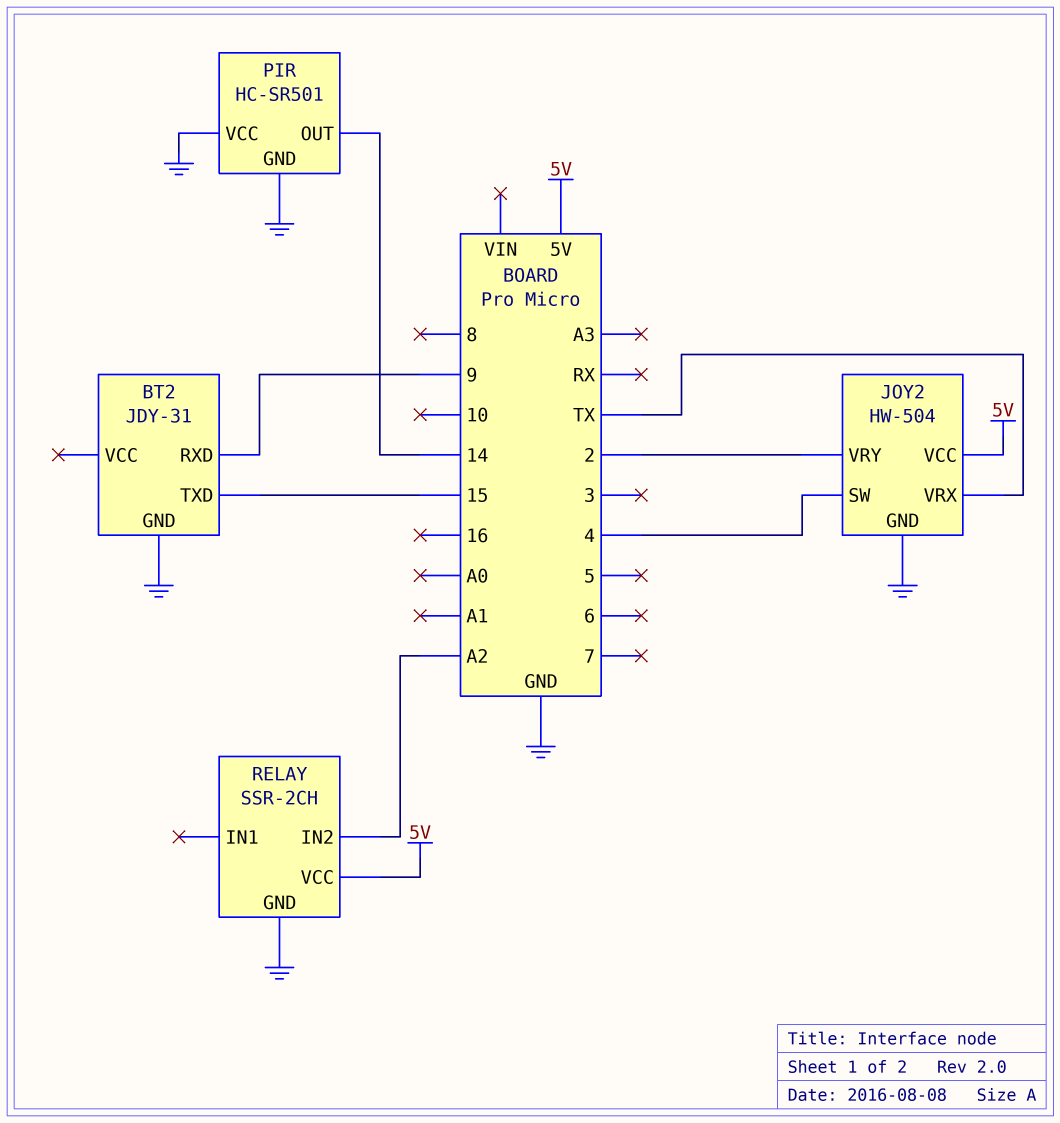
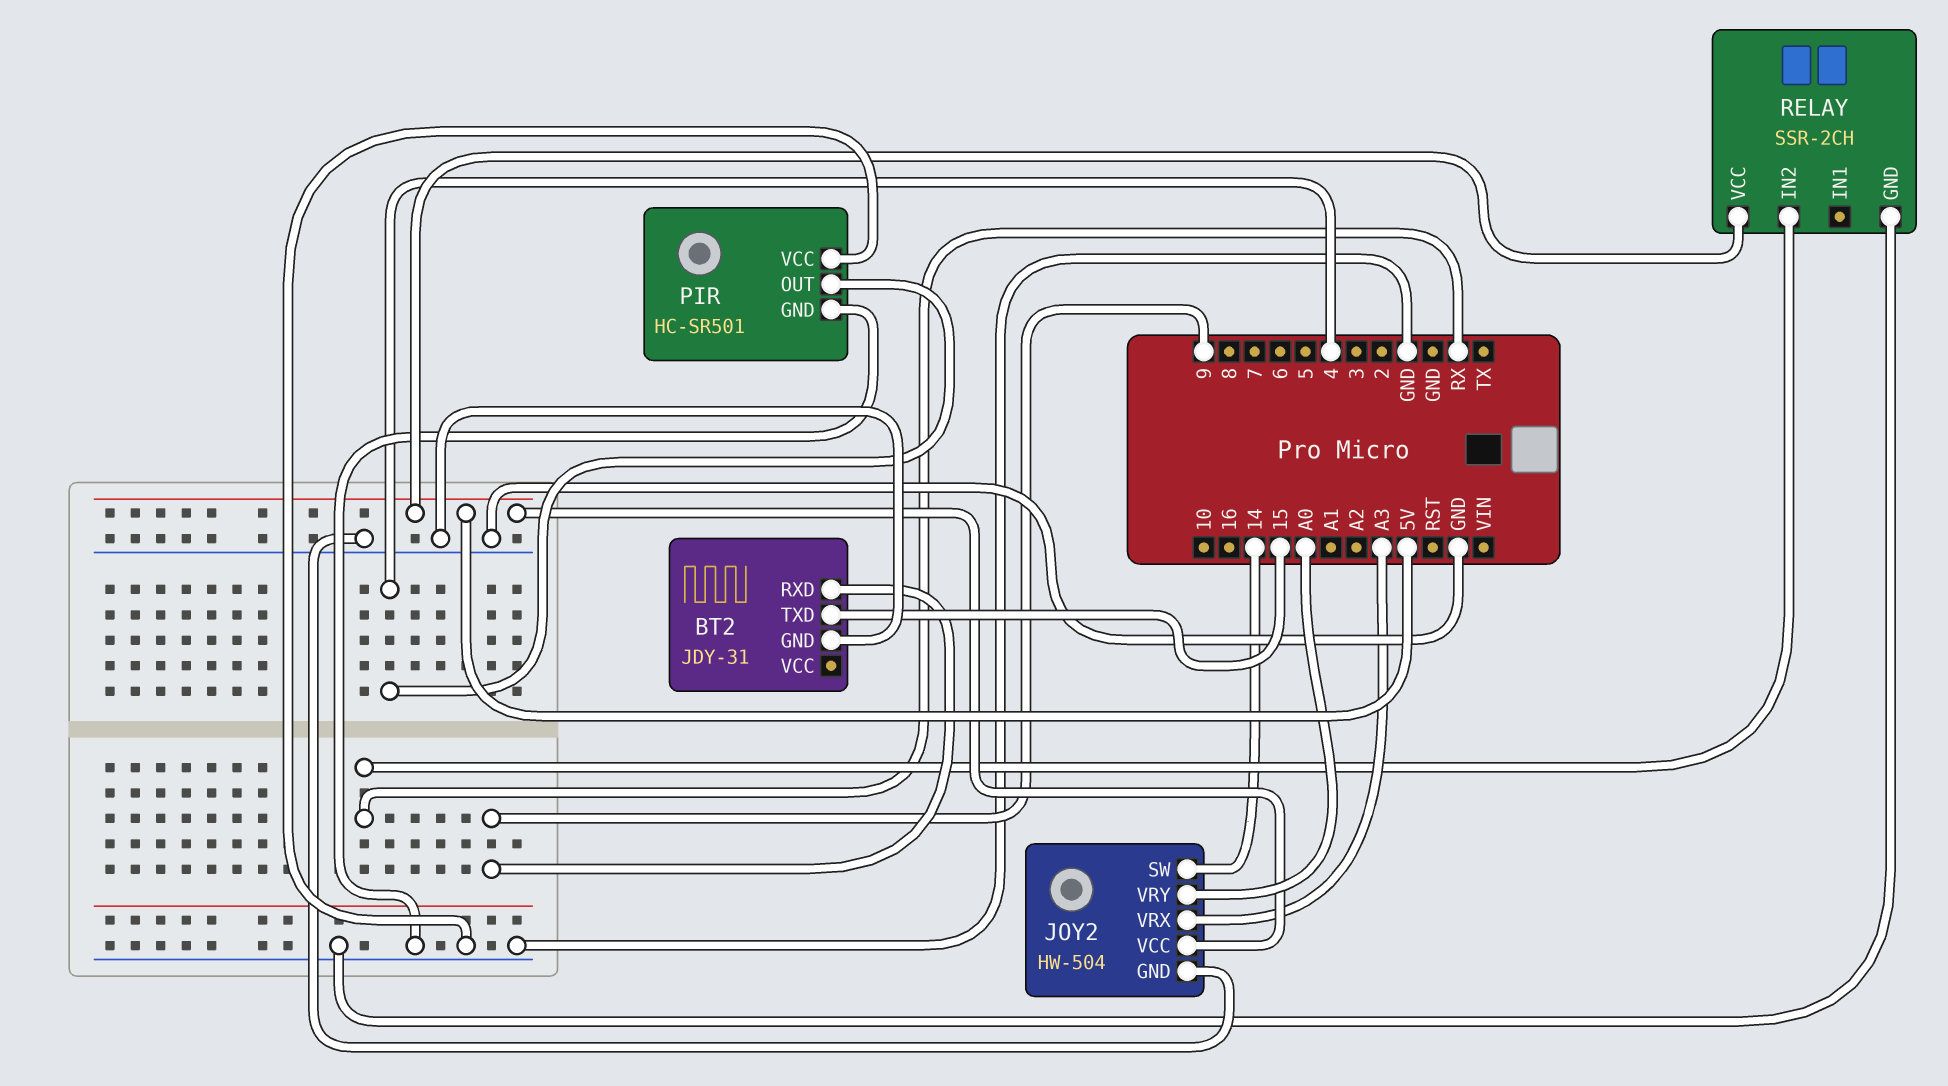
JOY2 pin SW: 4 -> 14
JOY2 pin VRX: TX -> A3
JOY2 pin VRY: 2 -> A0
PIR pin OUT: 14 -> 4
RELAY pin IN2: A2 -> RX

